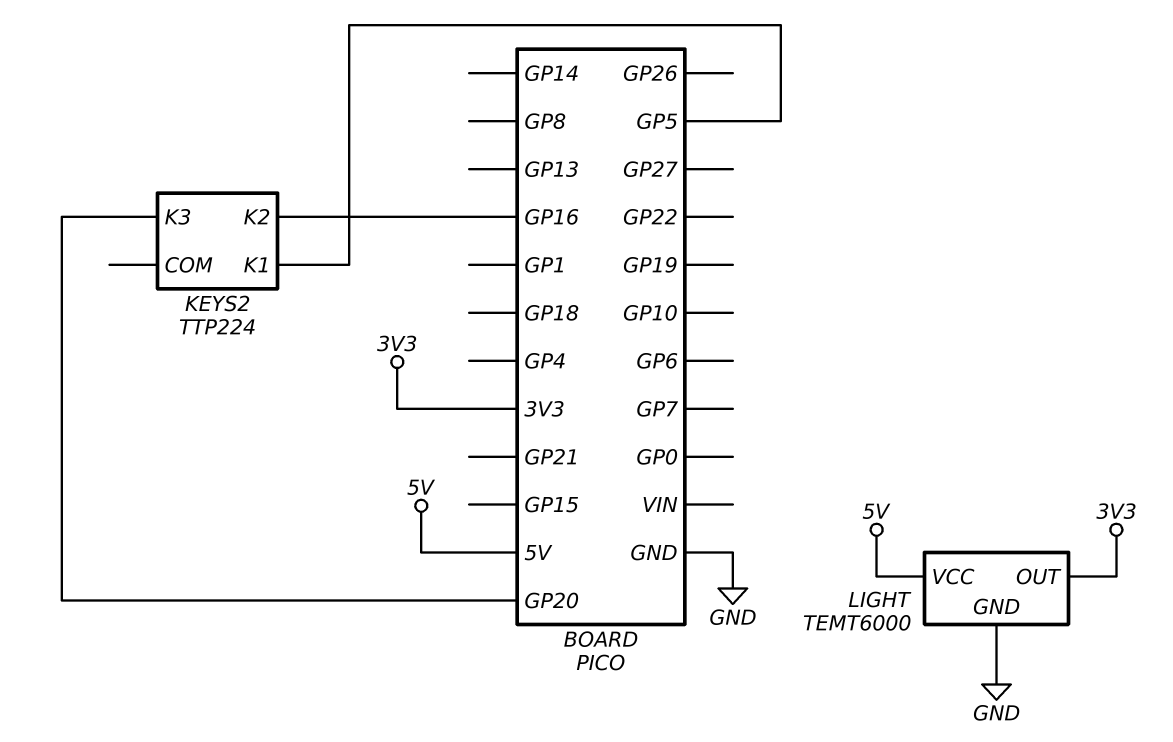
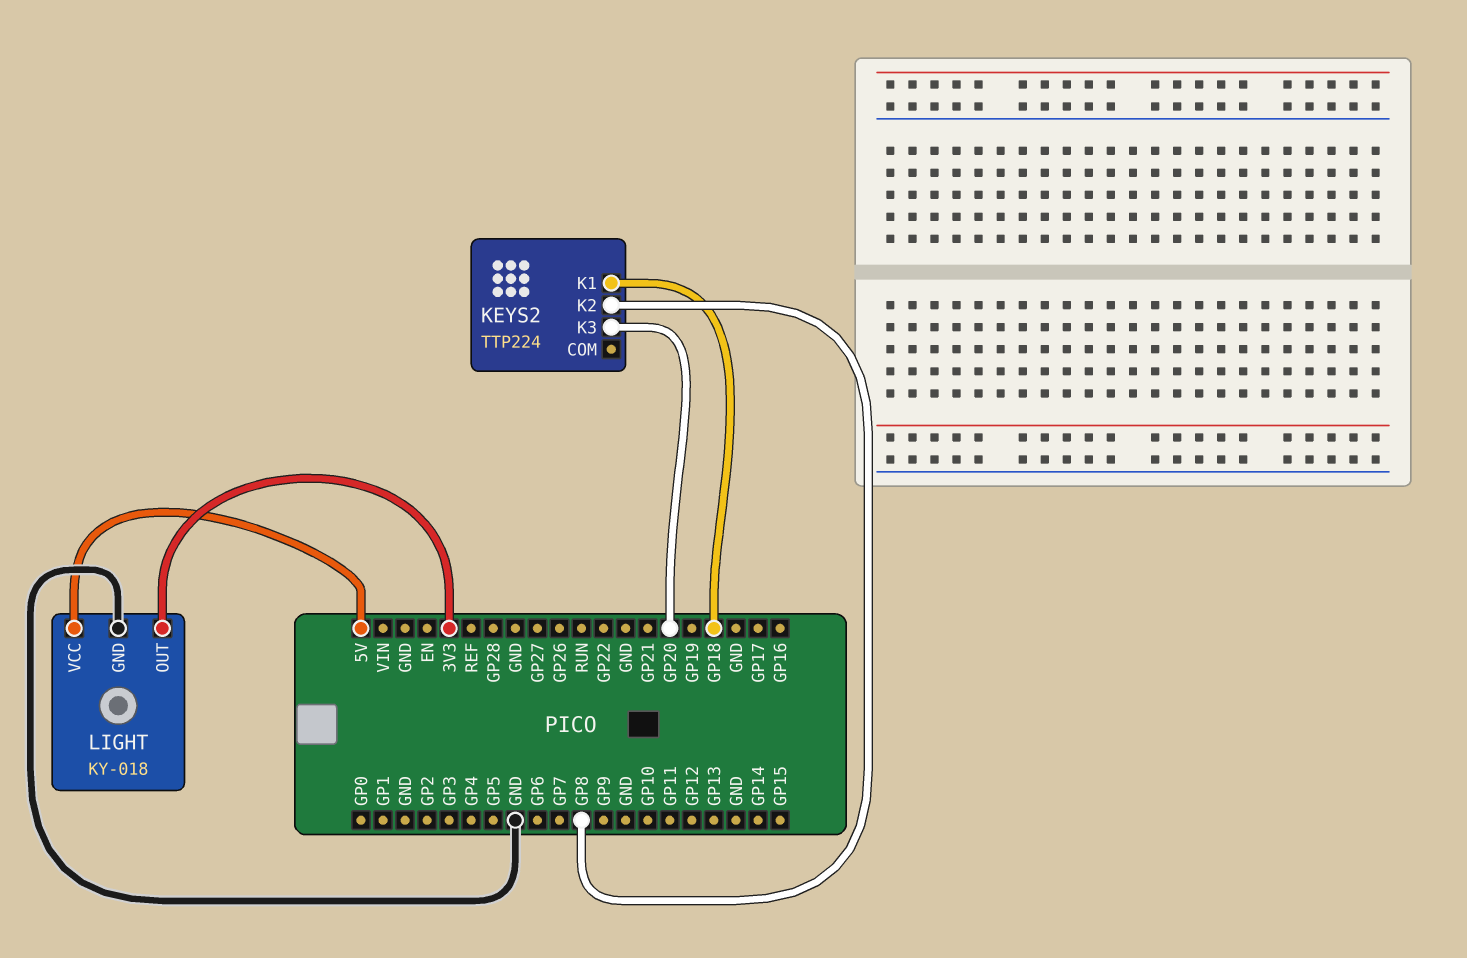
KEYS2 pin K1: GP5 -> GP18
KEYS2 pin K2: GP16 -> GP8
LIGHT: TEMT6000 -> KY-018

